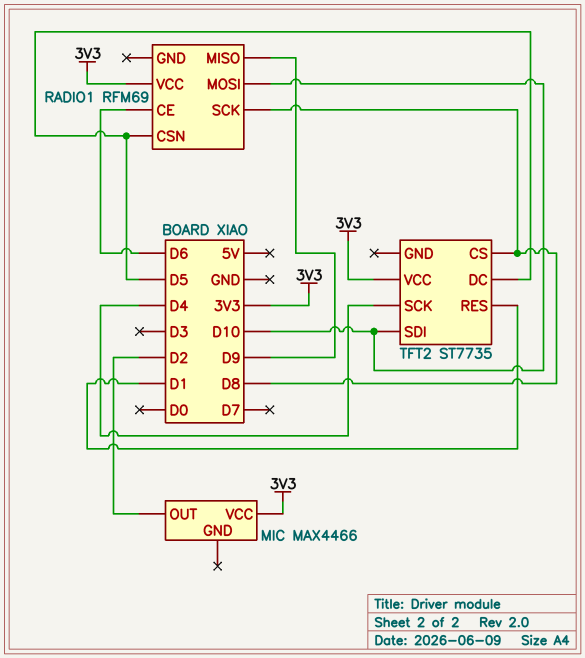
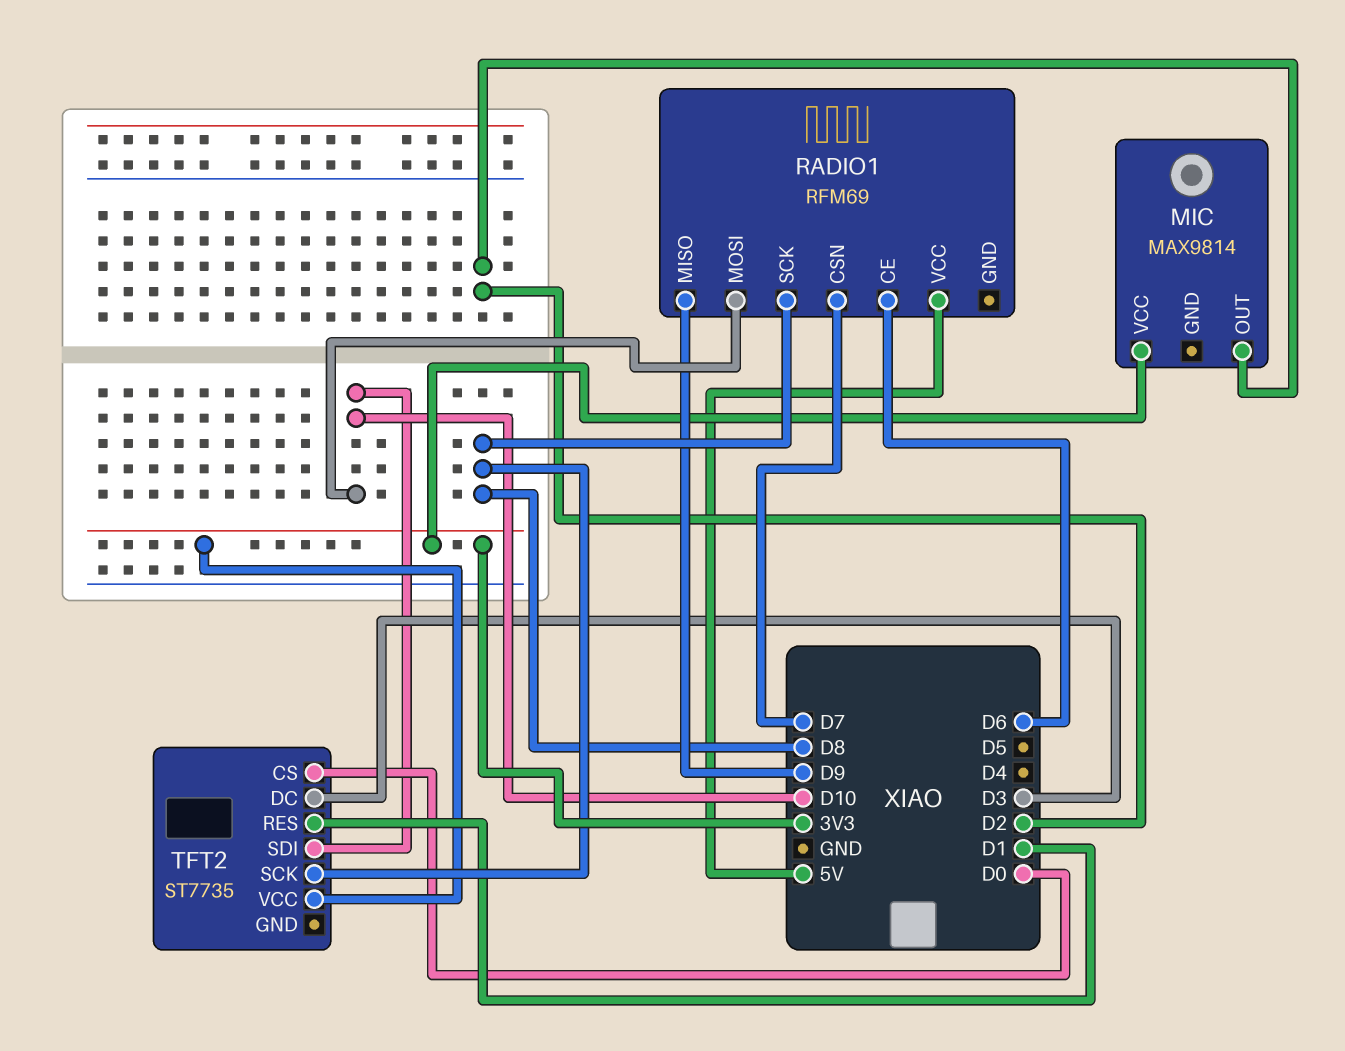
MIC: MAX4466 -> MAX9814
RADIO1 pin CSN: D5 -> D7
RADIO1 pin VCC: 3V3 -> 5V
TFT2 pin CS: D8 -> D0
TFT2 pin DC: D5 -> D3
TFT2 pin SCK: D4 -> D8

